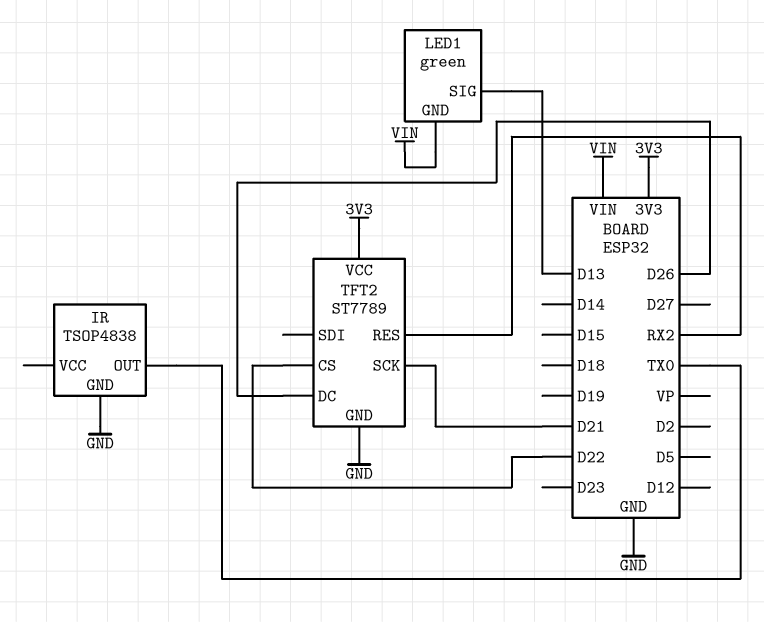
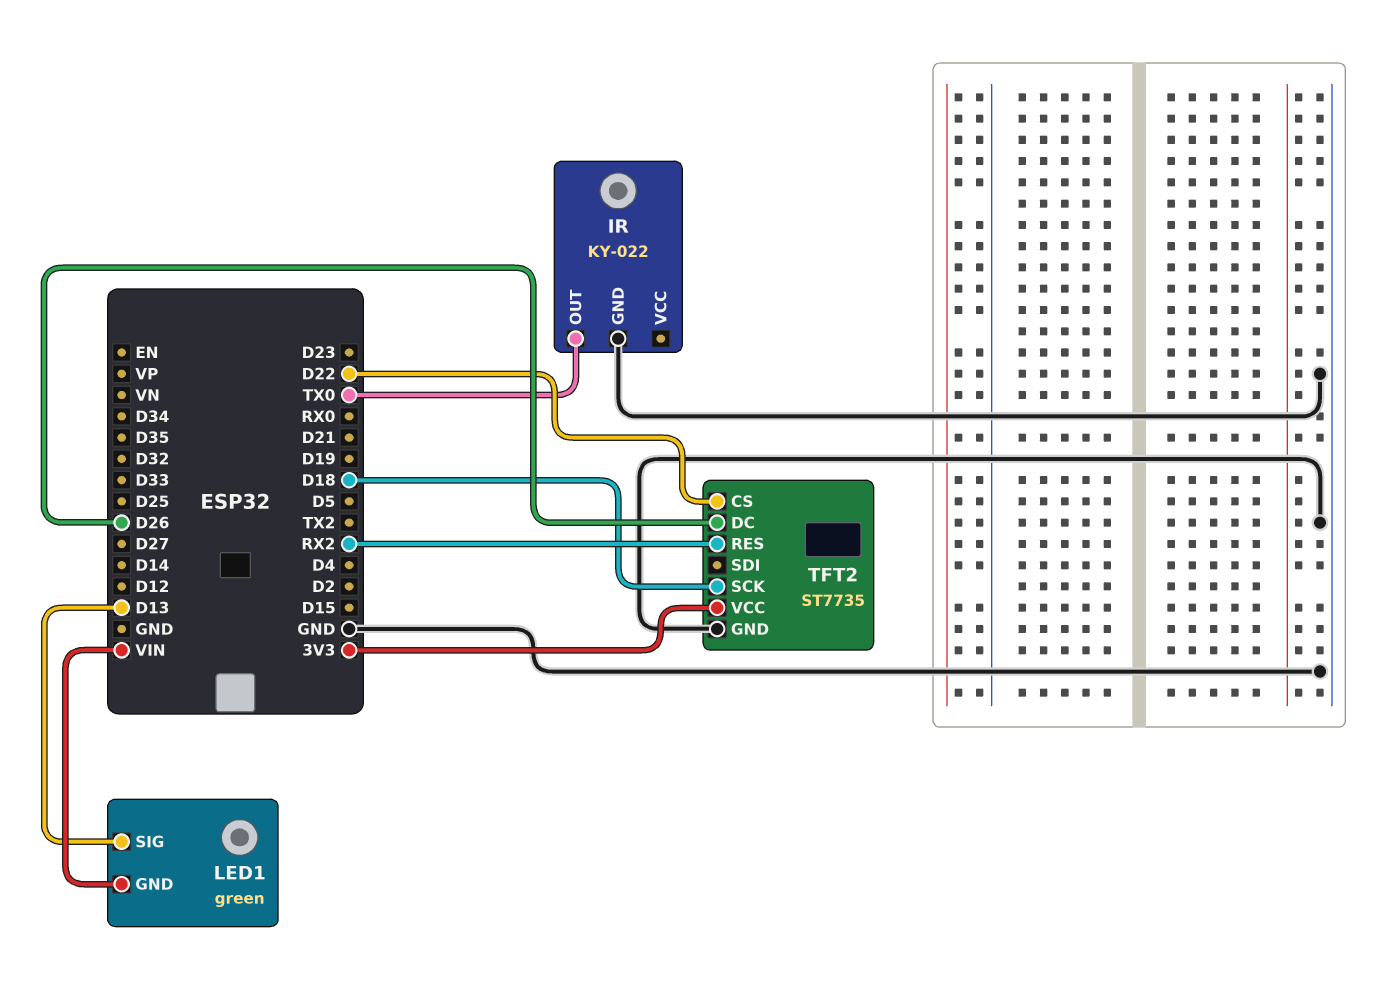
IR: TSOP4838 -> KY-022
TFT2: ST7789 -> ST7735
TFT2 pin SCK: D21 -> D18

